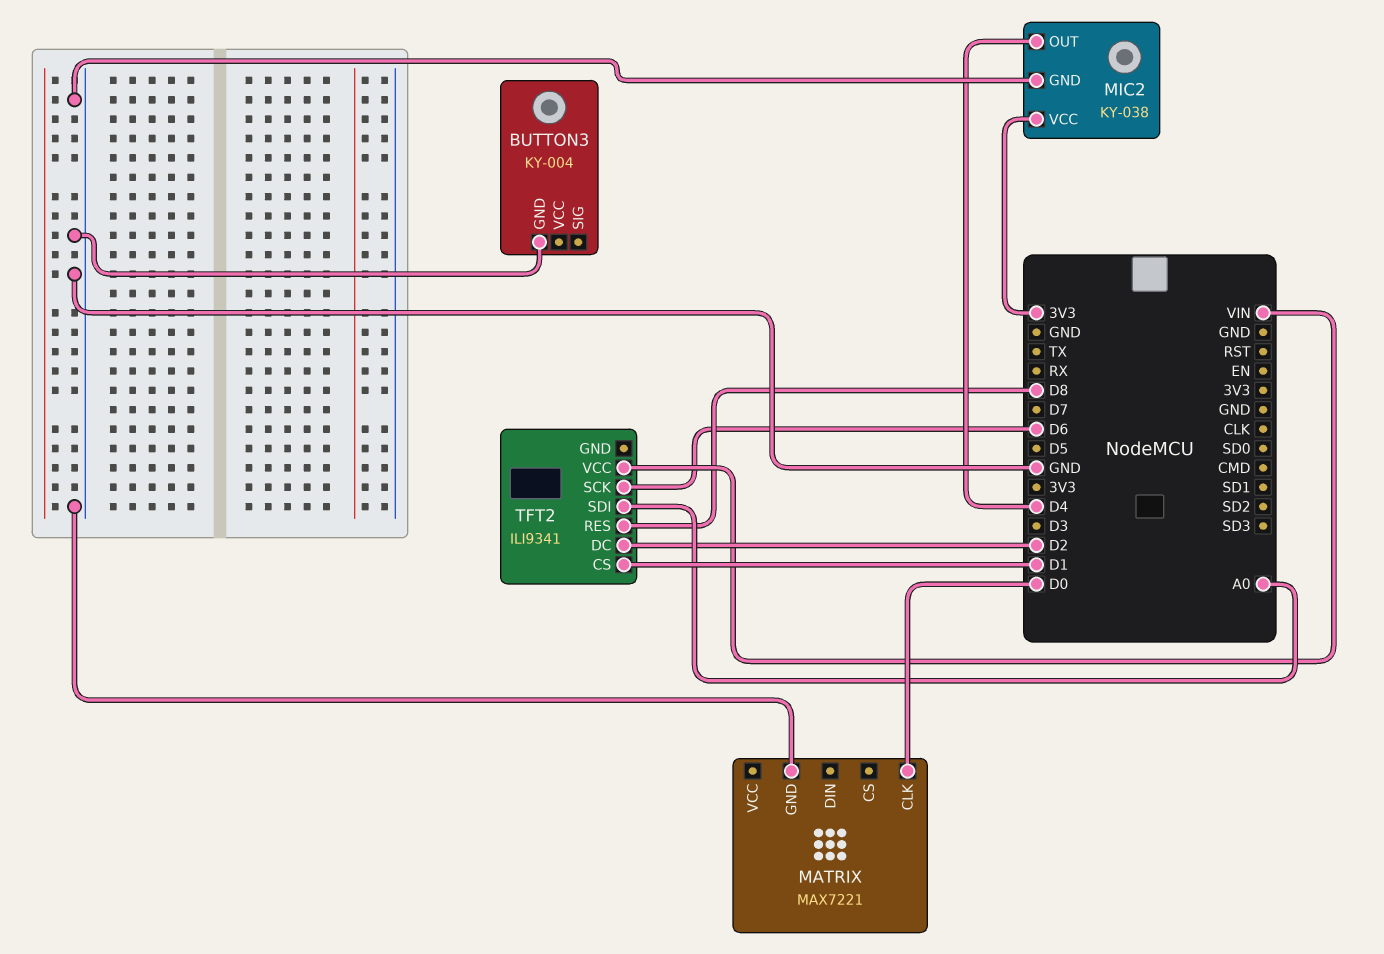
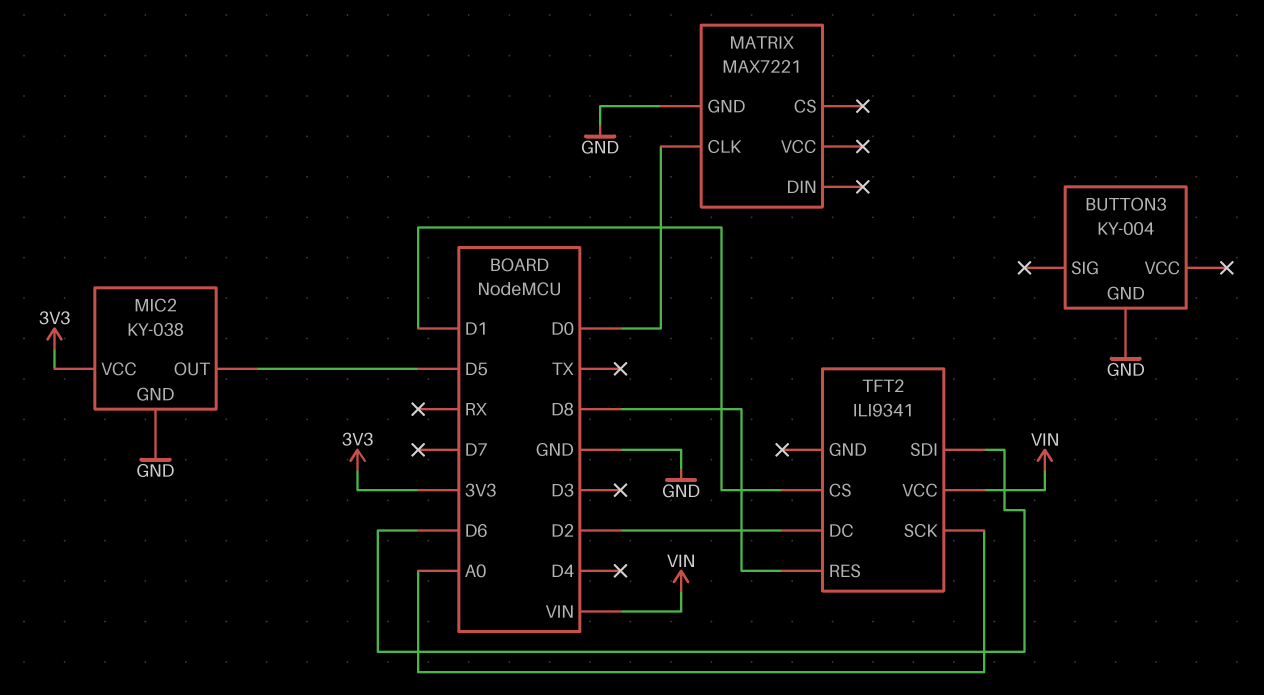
MIC2 pin OUT: D4 -> D5
TFT2 pin SCK: D6 -> A0
TFT2 pin SDI: A0 -> D6

